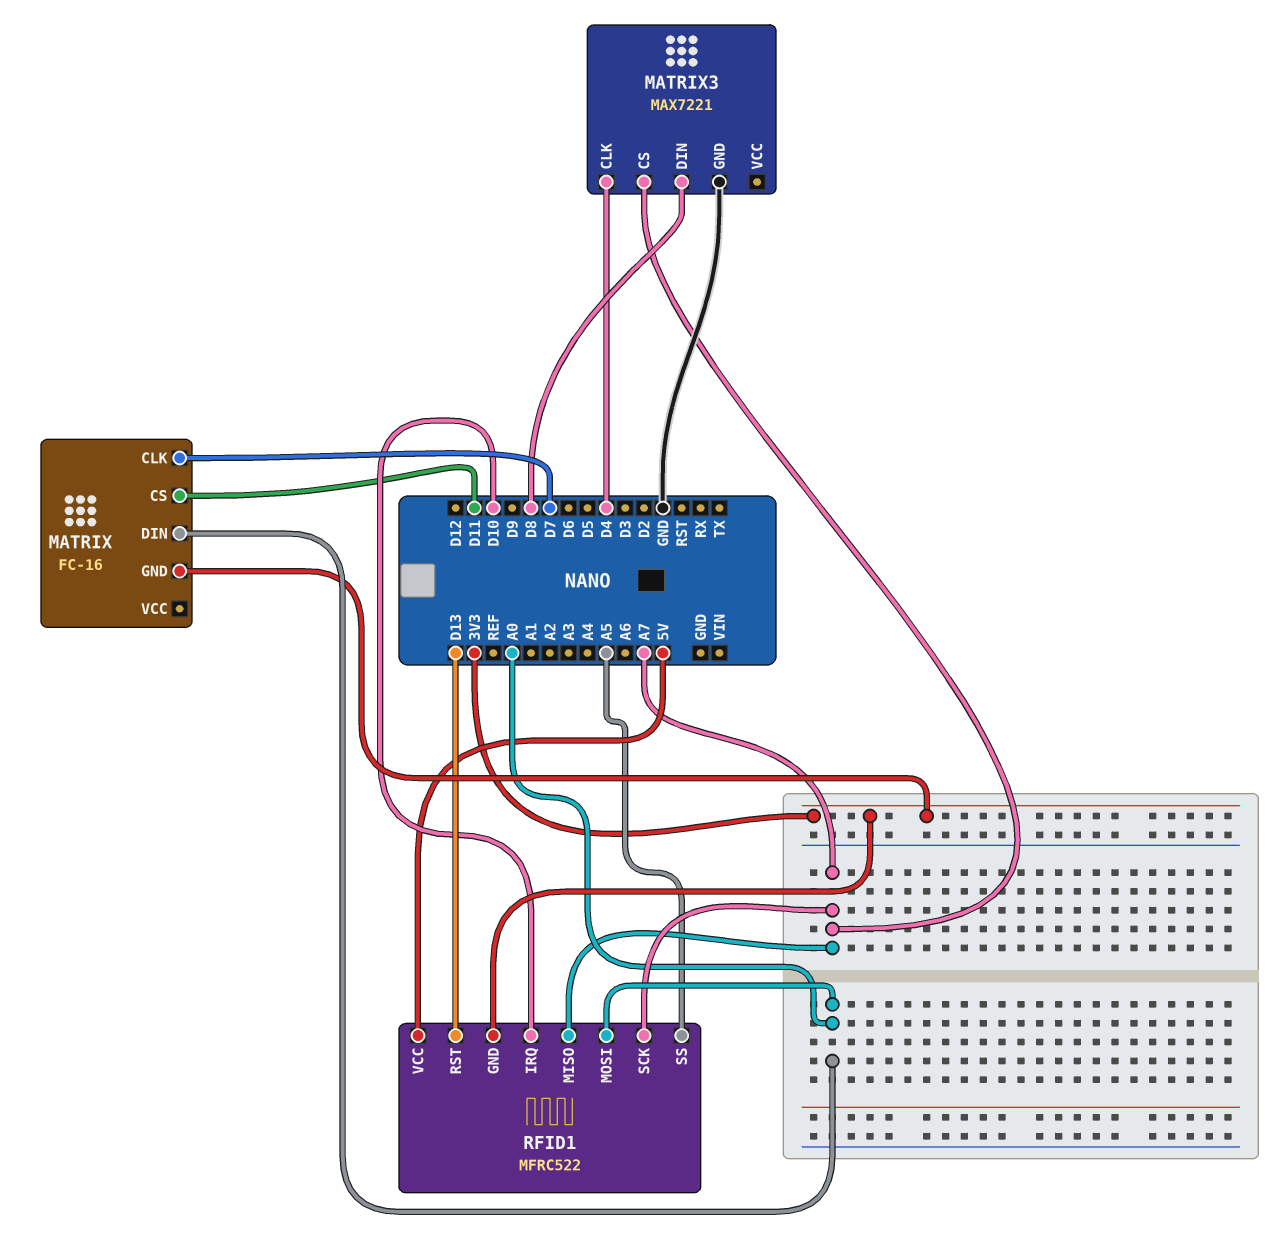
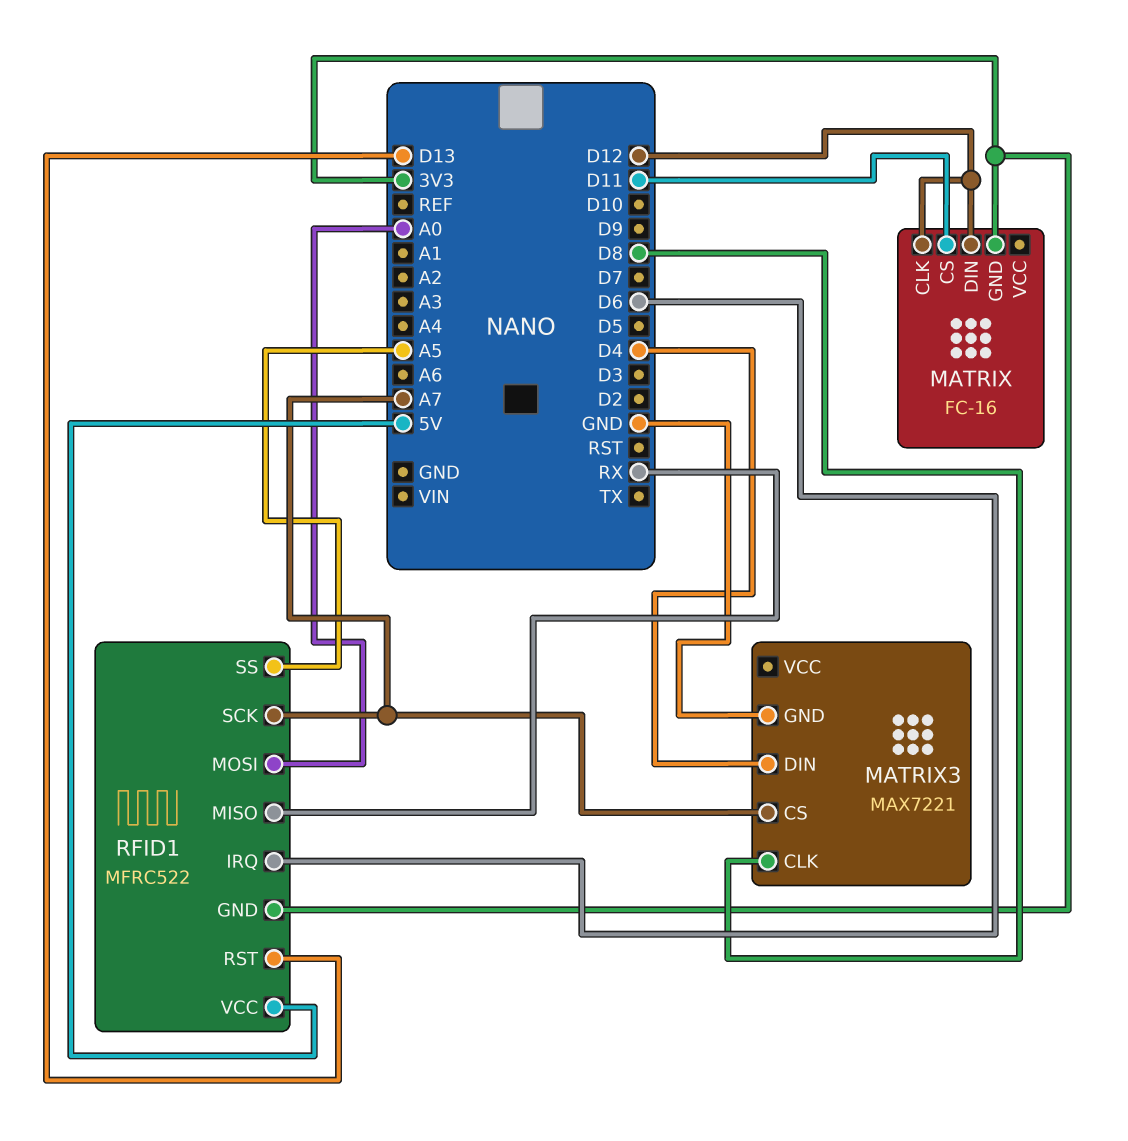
MATRIX pin CLK: D7 -> D12
MATRIX pin DIN: A0 -> D12
MATRIX3 pin CLK: D4 -> D8
MATRIX3 pin DIN: D8 -> D4
RFID1 pin IRQ: D10 -> D6
RFID1 pin MISO: A7 -> RX

